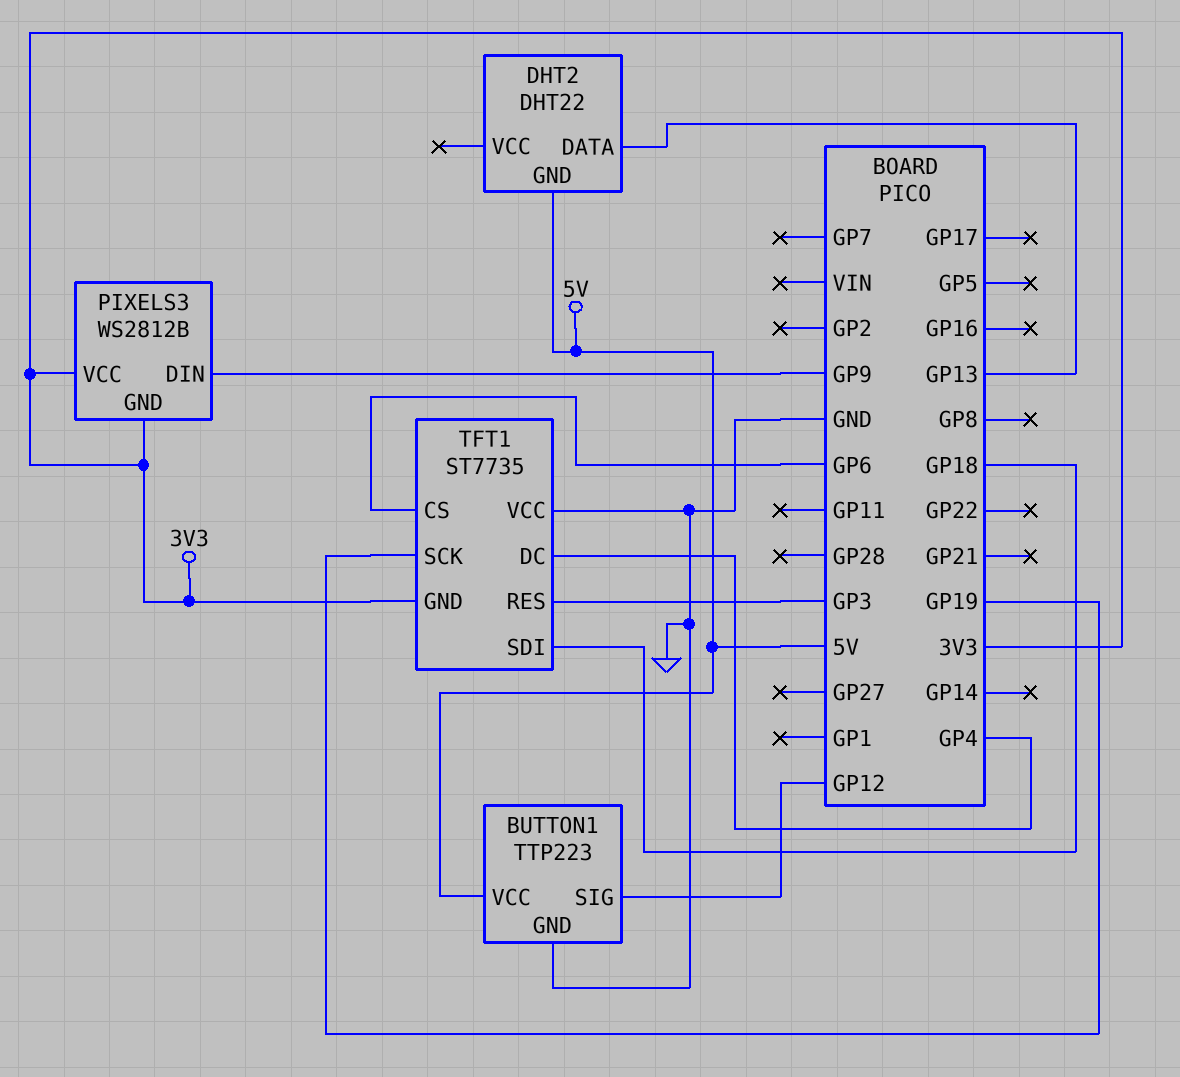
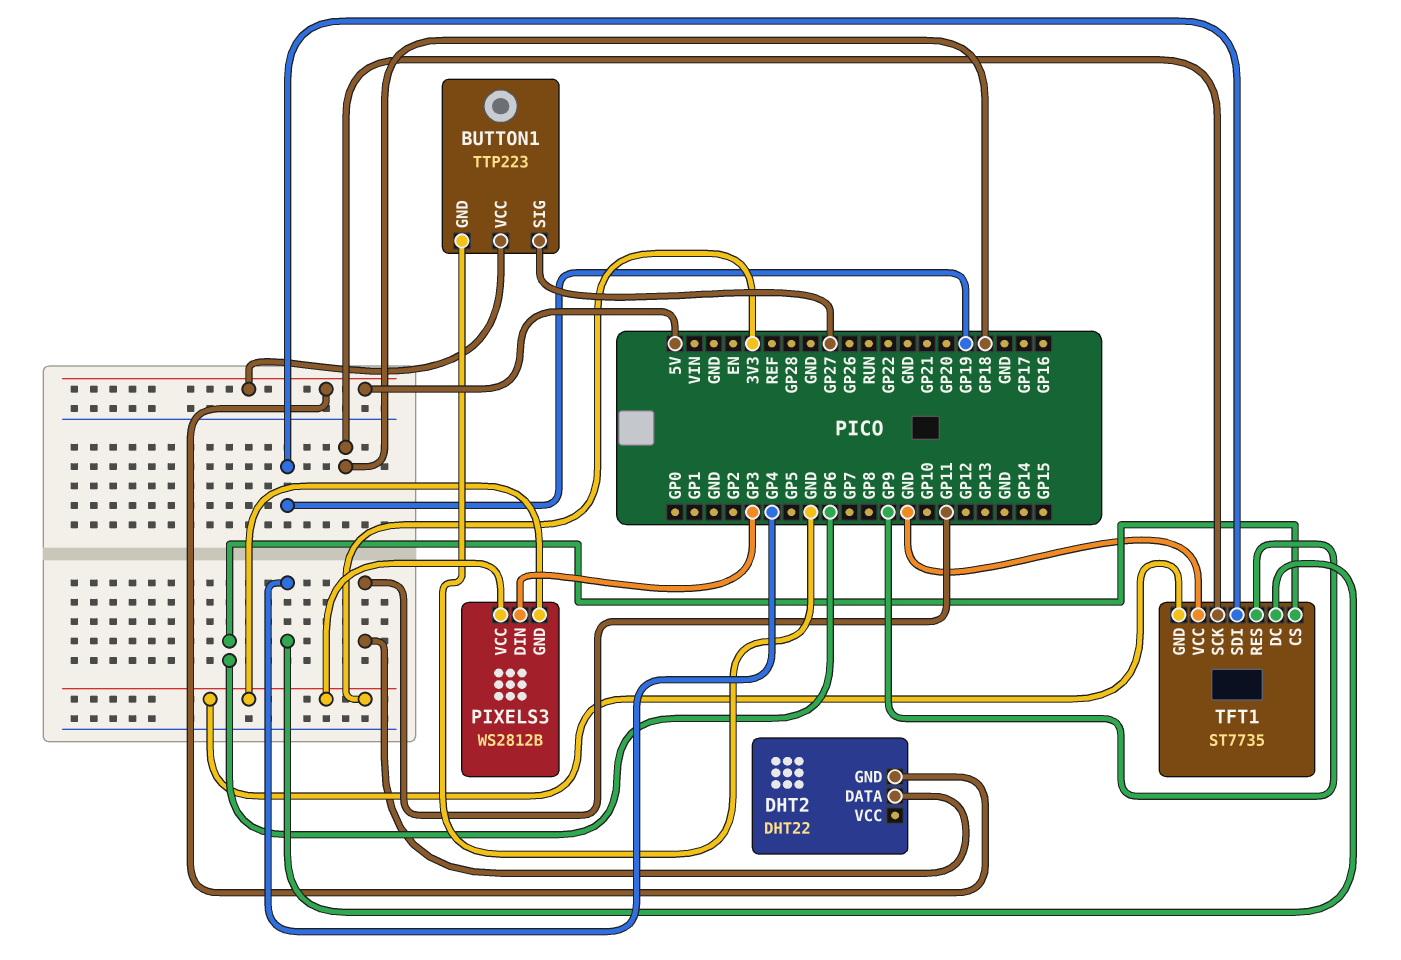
BUTTON1 pin SIG: GP12 -> GP27
DHT2 pin DATA: GP13 -> GP11
PIXELS3 pin DIN: GP9 -> GP3
TFT1 pin RES: GP3 -> GP9
TFT1 pin SCK: GP19 -> GP18
TFT1 pin SDI: GP18 -> GP19

